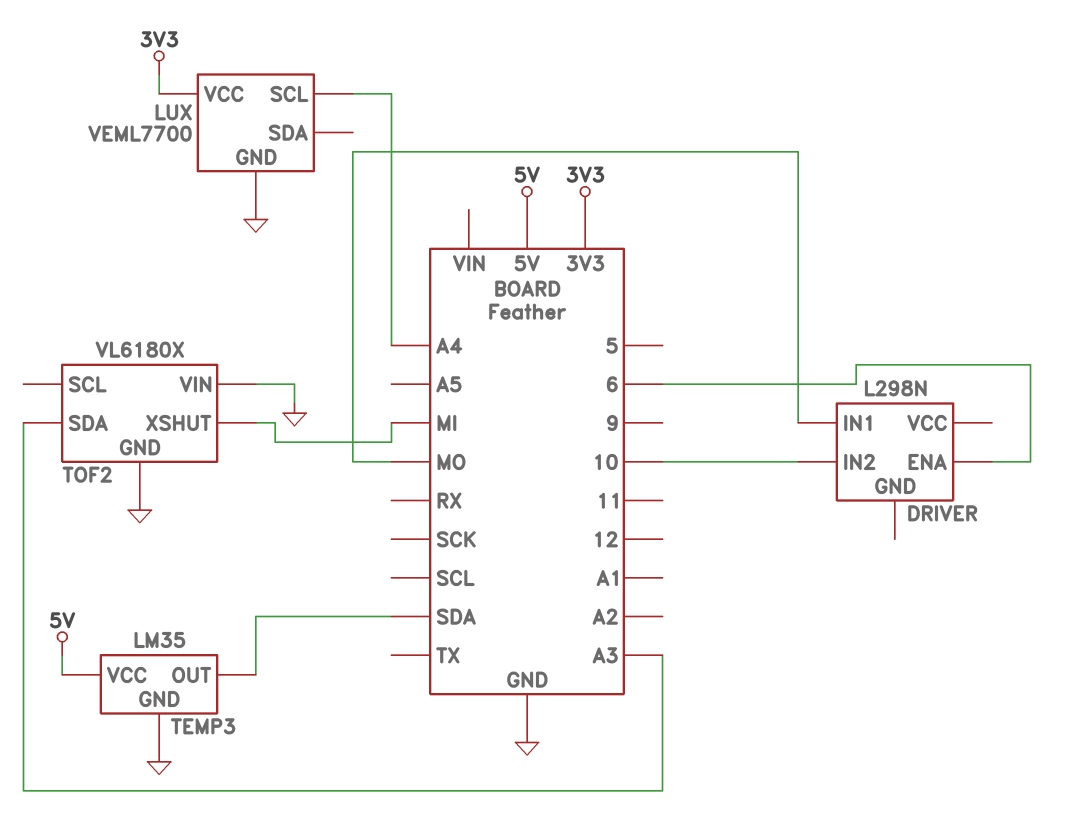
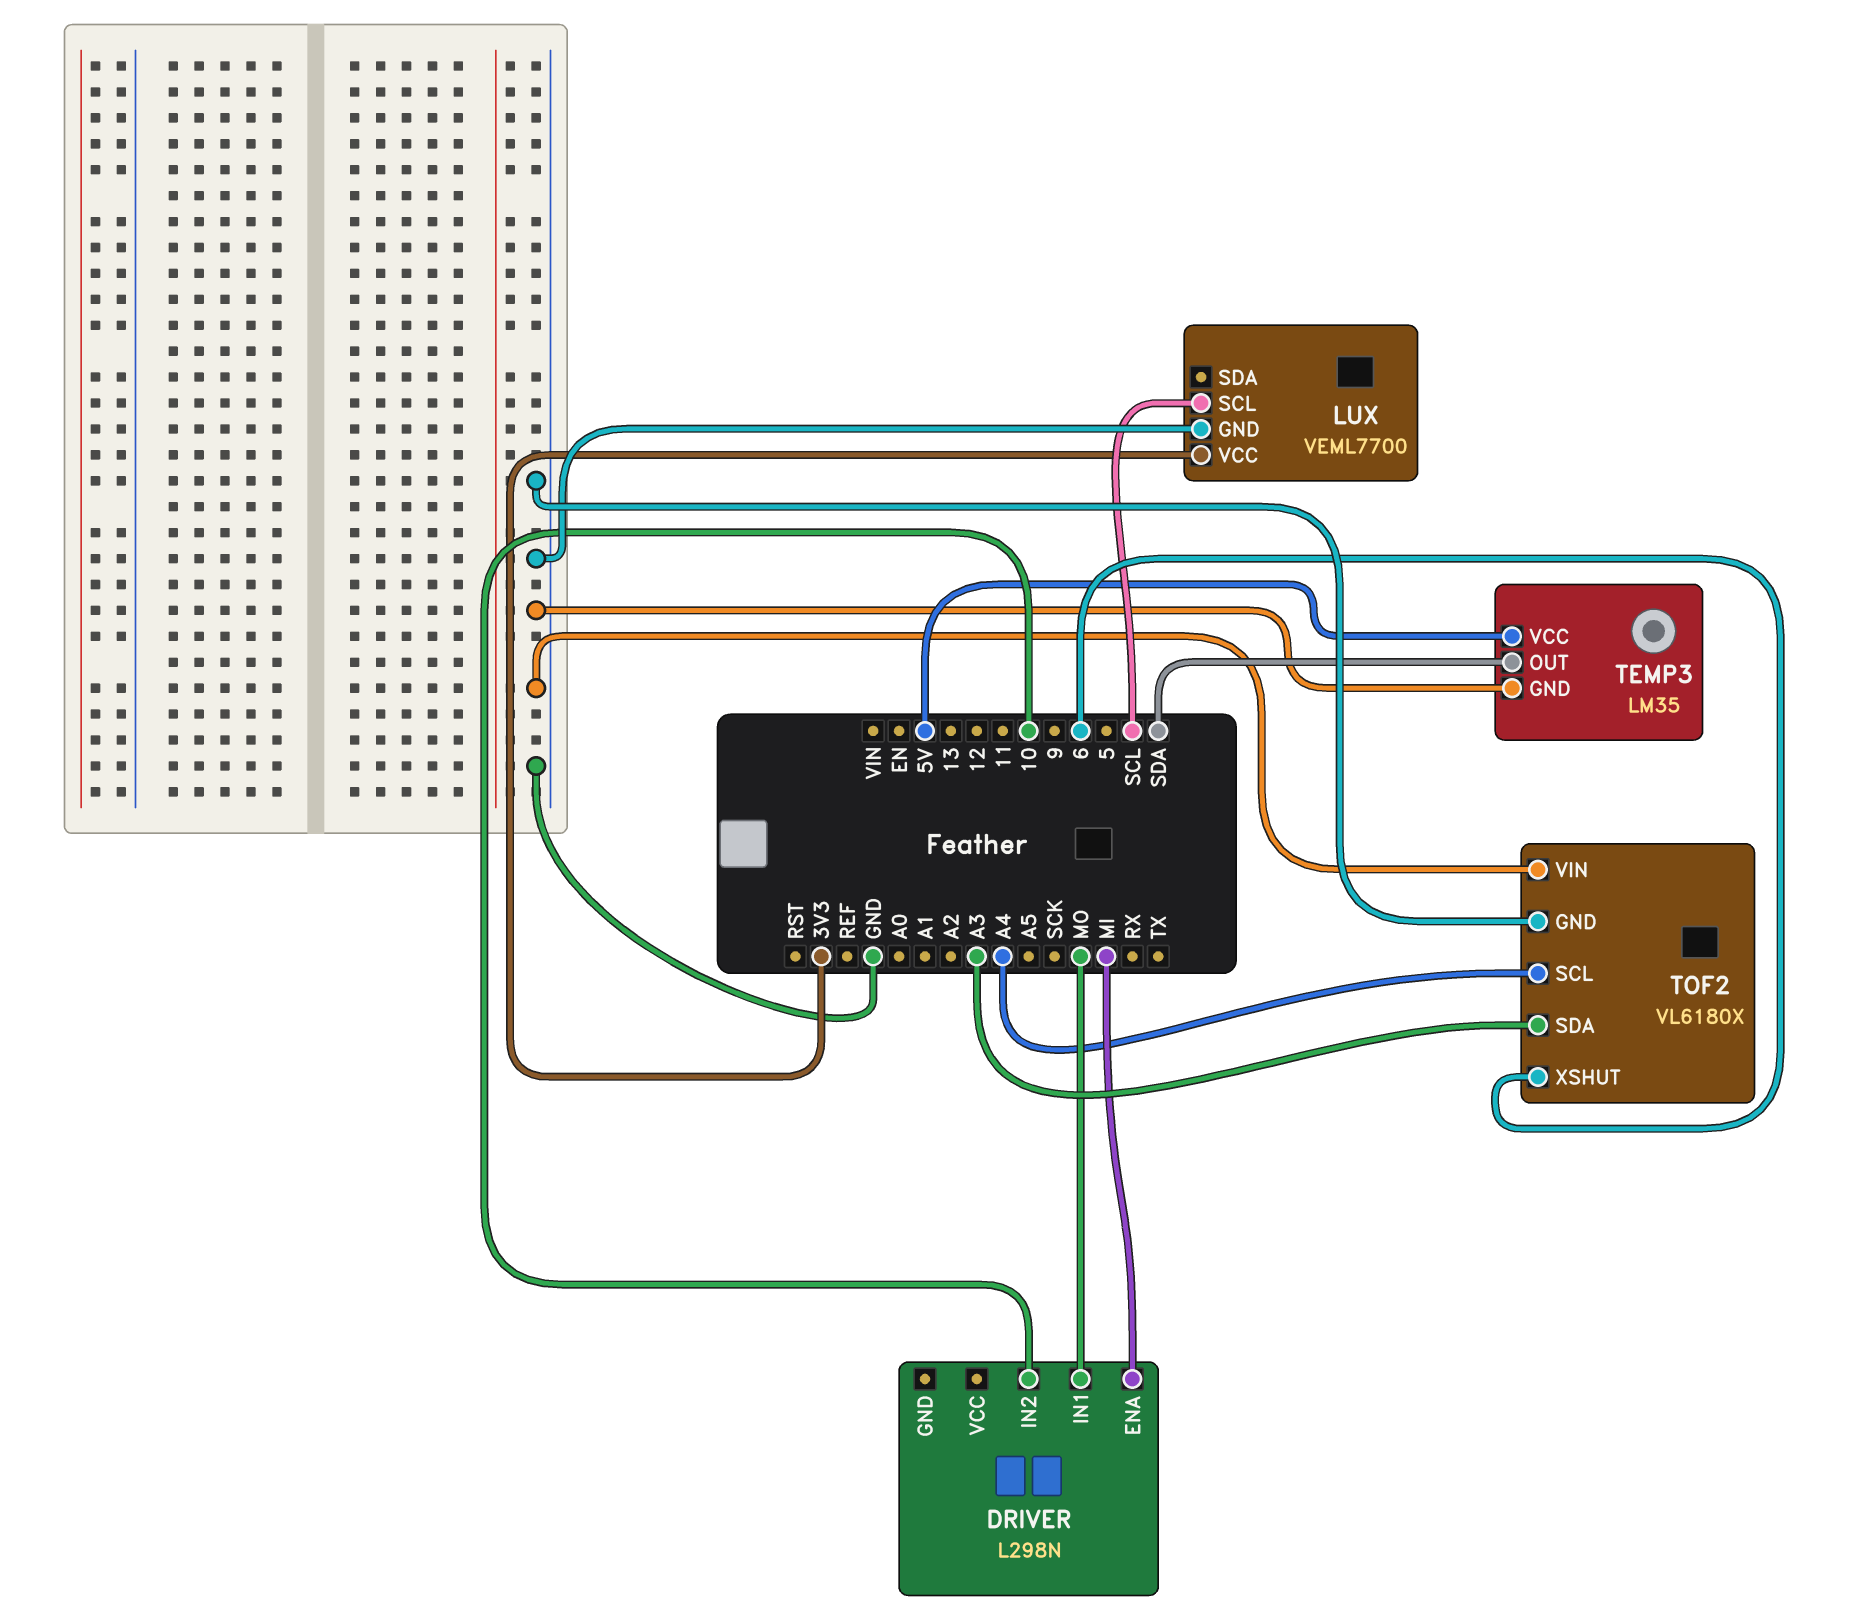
DRIVER pin ENA: 6 -> MI
LUX pin SCL: A4 -> SCL
TOF2 pin SCL: none -> A4
TOF2 pin XSHUT: MI -> 6

